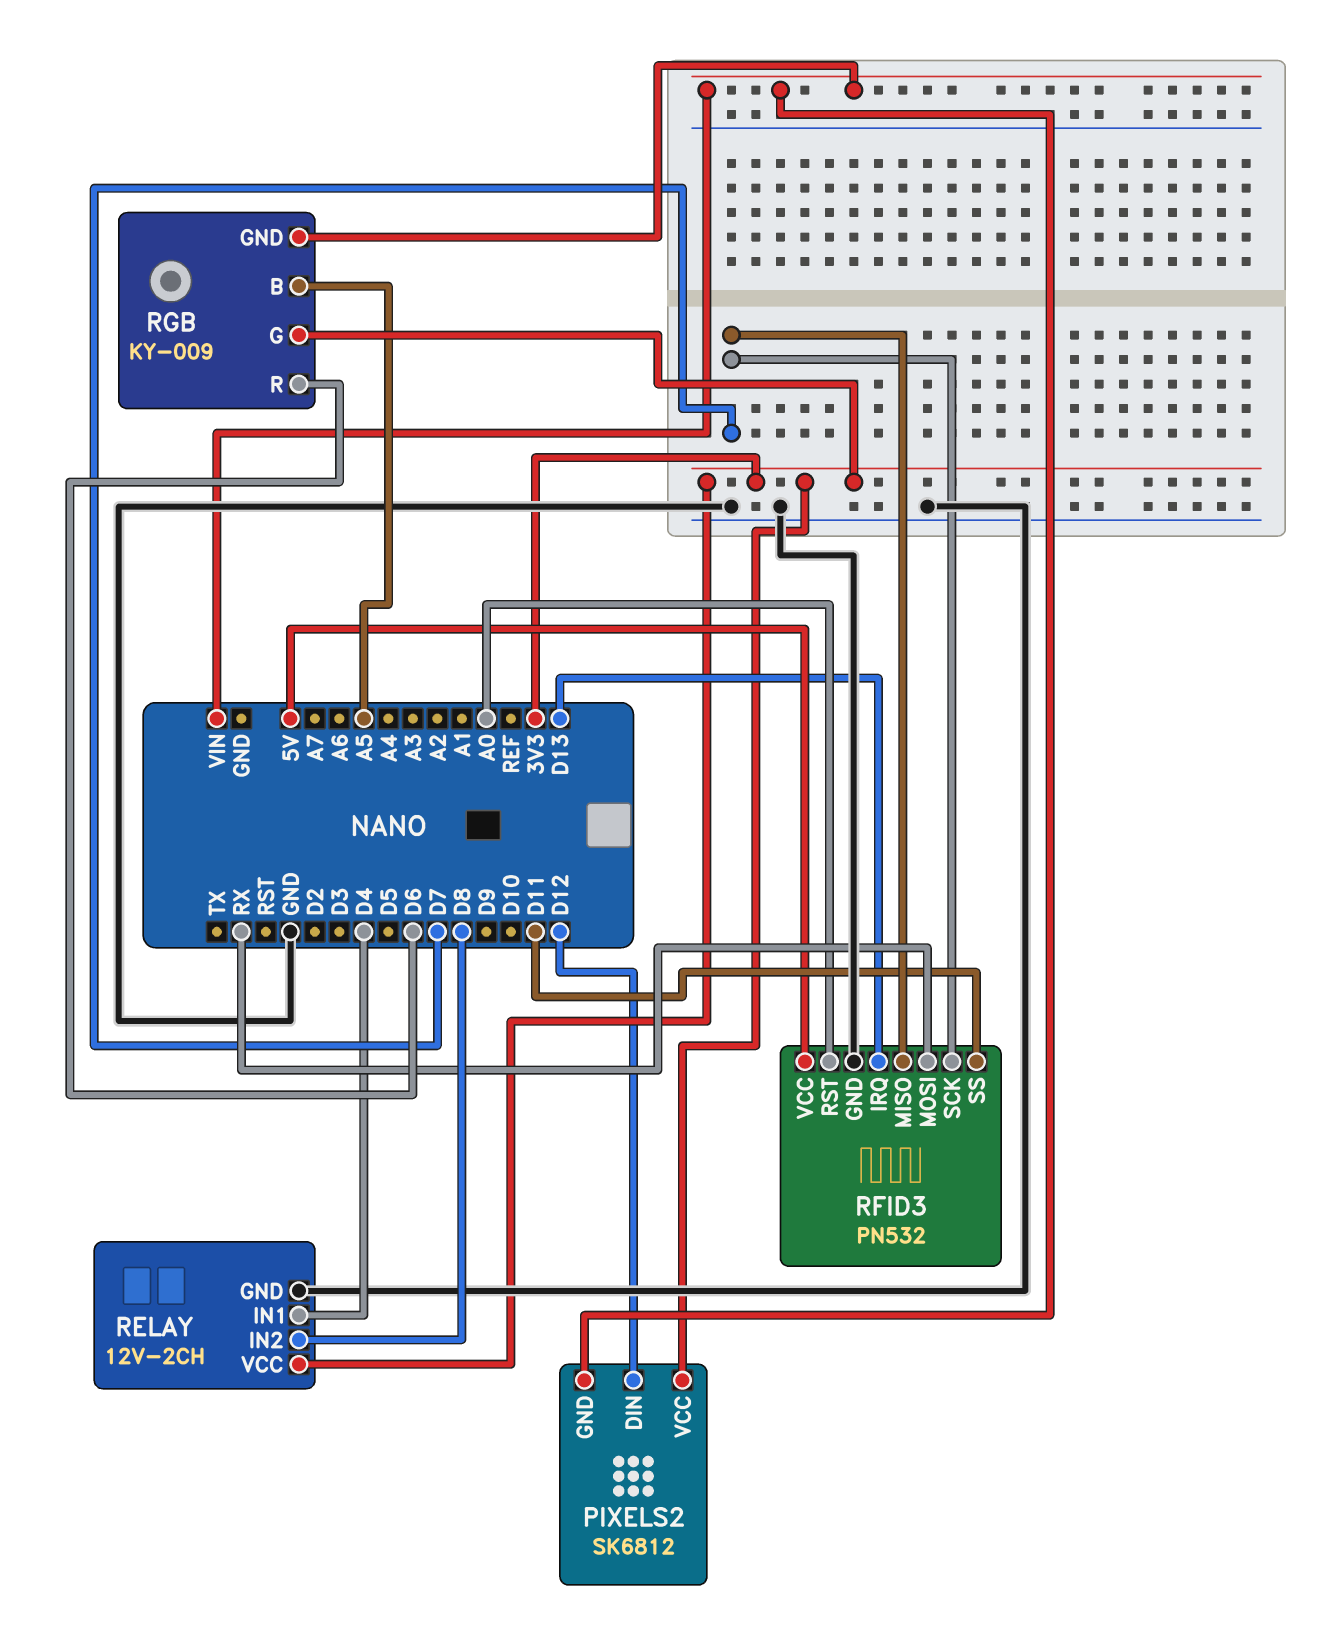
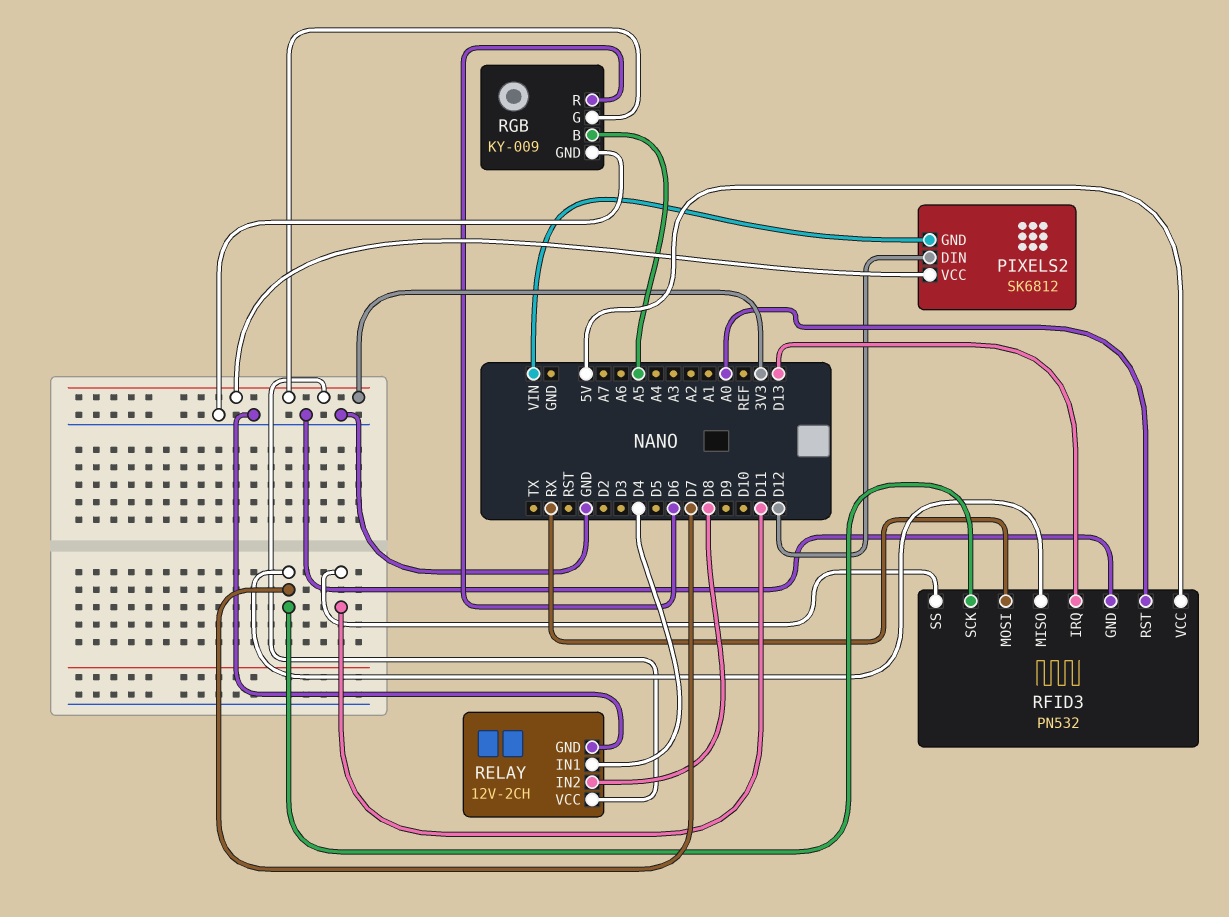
RGB pin GND: VIN -> GND

